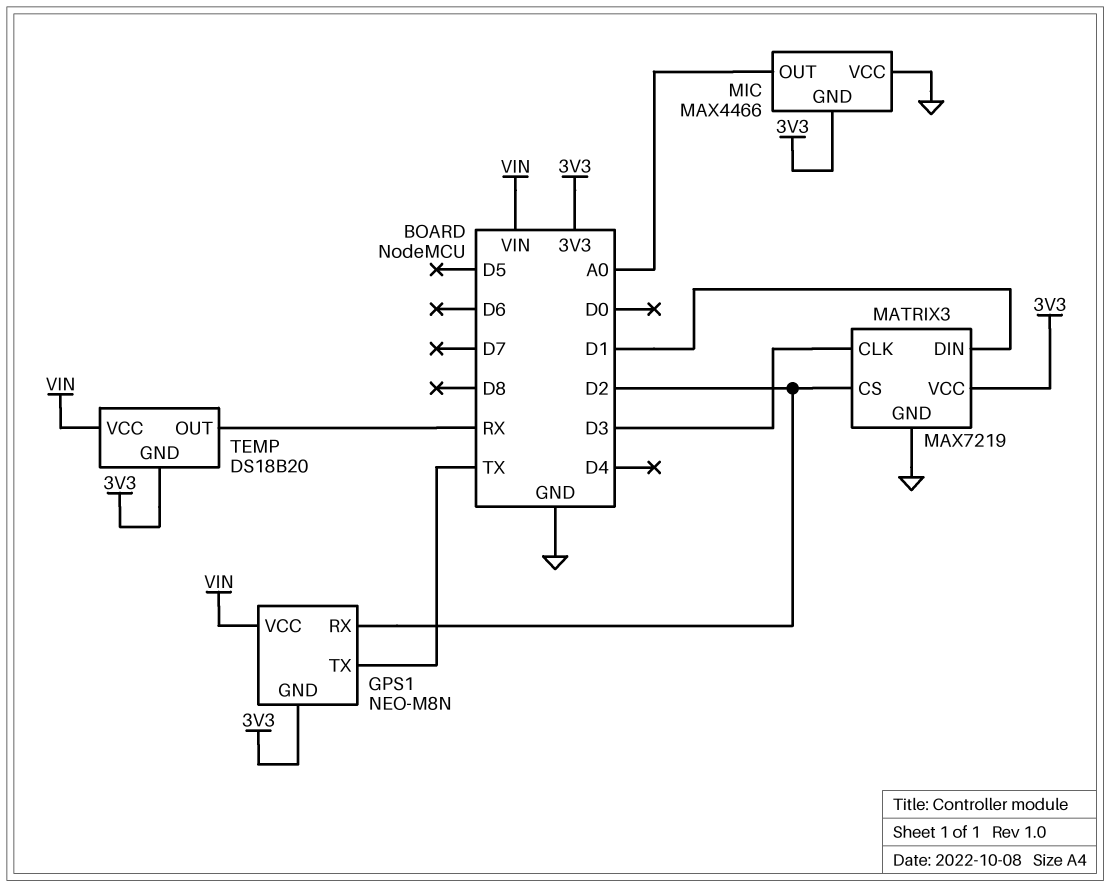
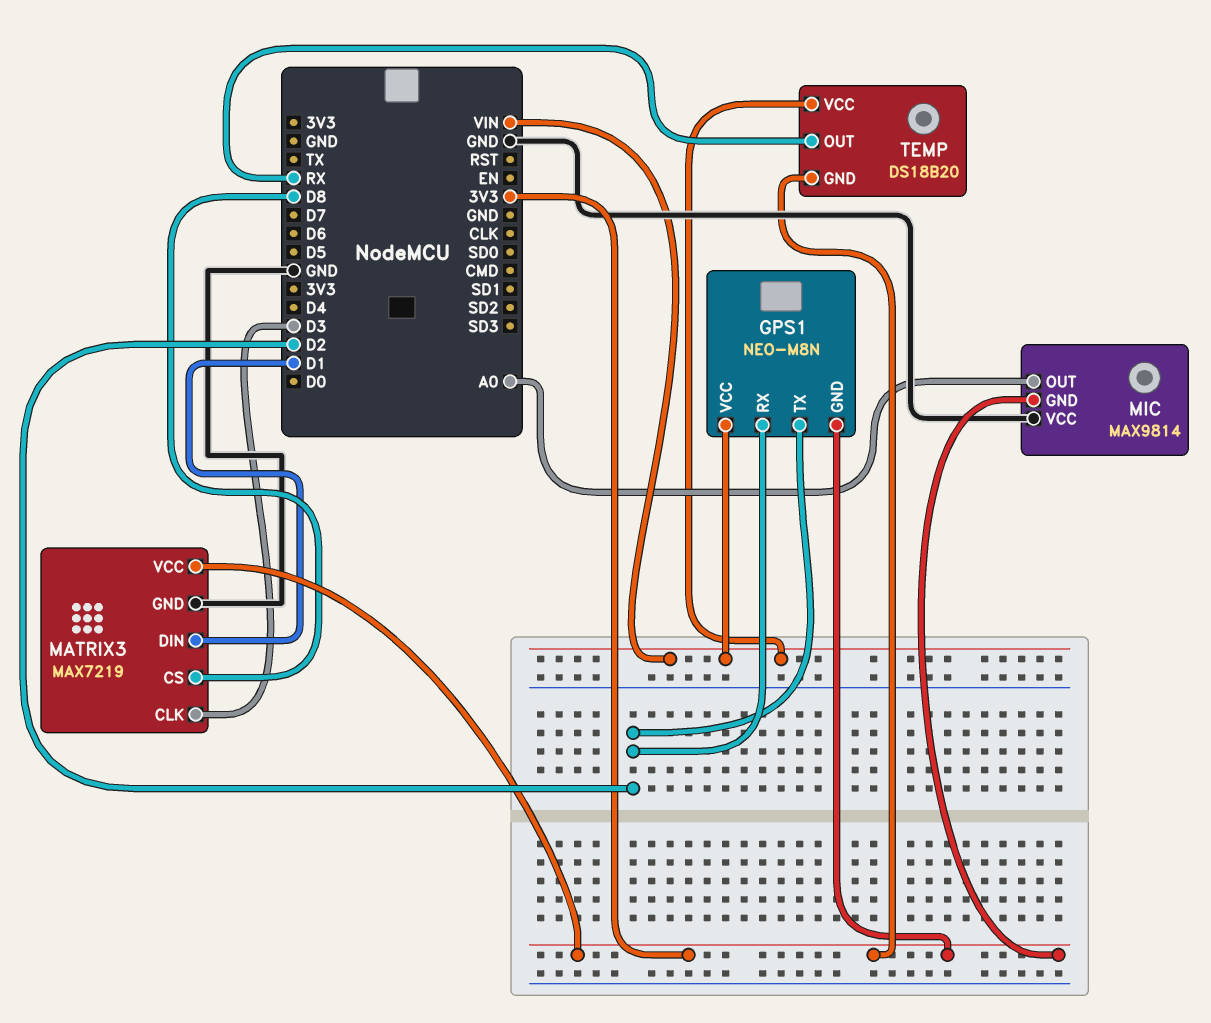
GPS1 pin TX: TX -> D2
MATRIX3 pin CS: D2 -> D8
MIC: MAX4466 -> MAX9814

